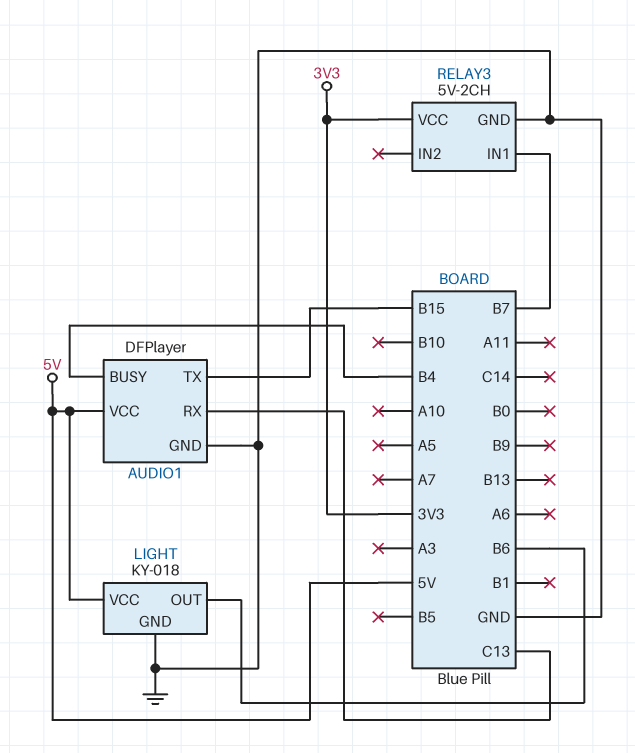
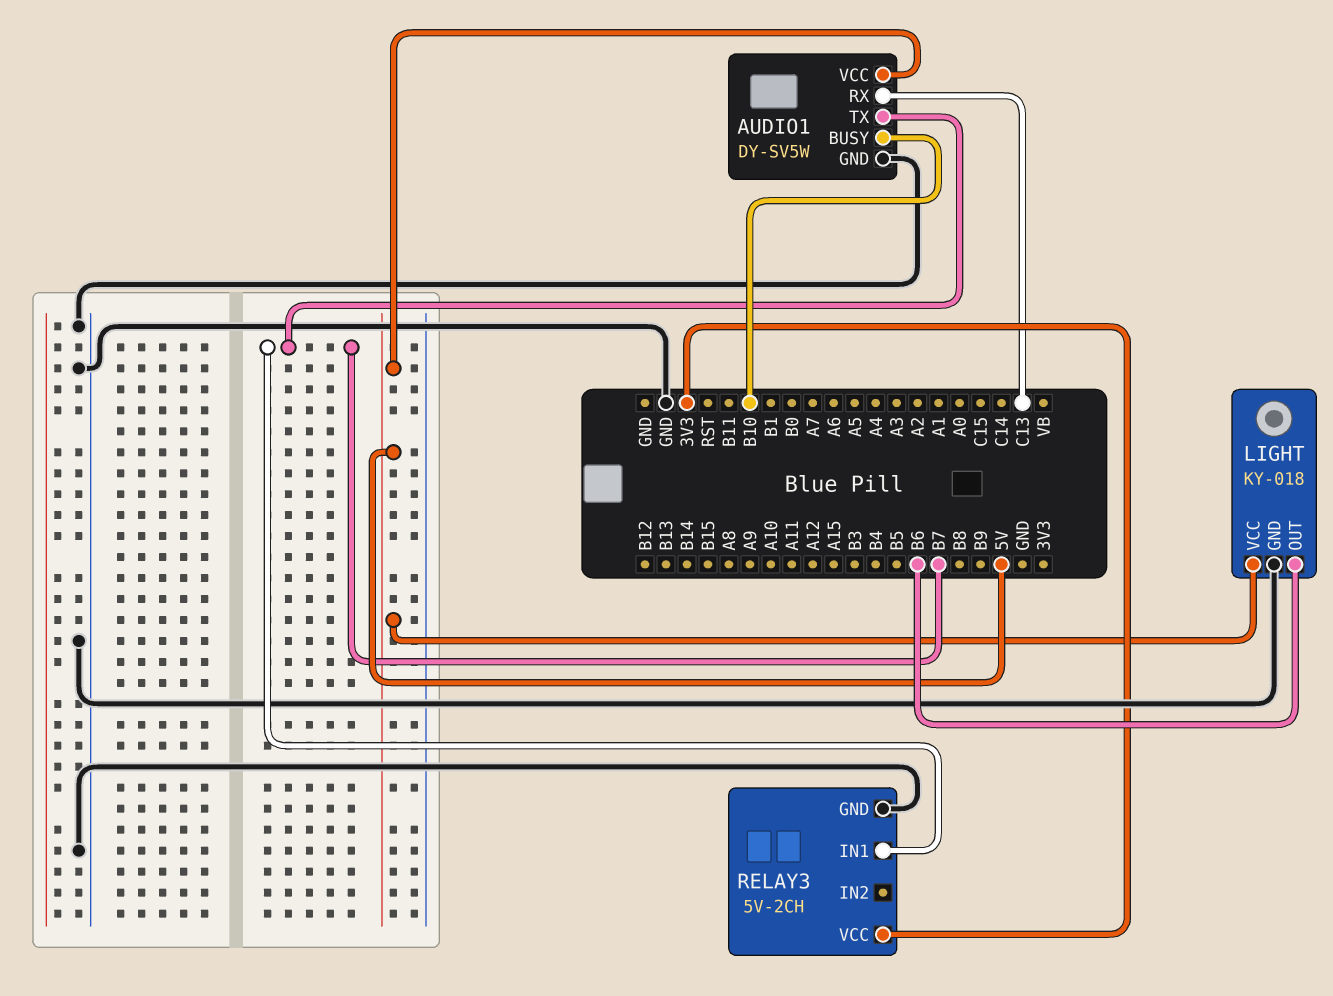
AUDIO1: DFPlayer -> DY-SV5W
AUDIO1 pin BUSY: B4 -> B10
AUDIO1 pin TX: B15 -> B7

